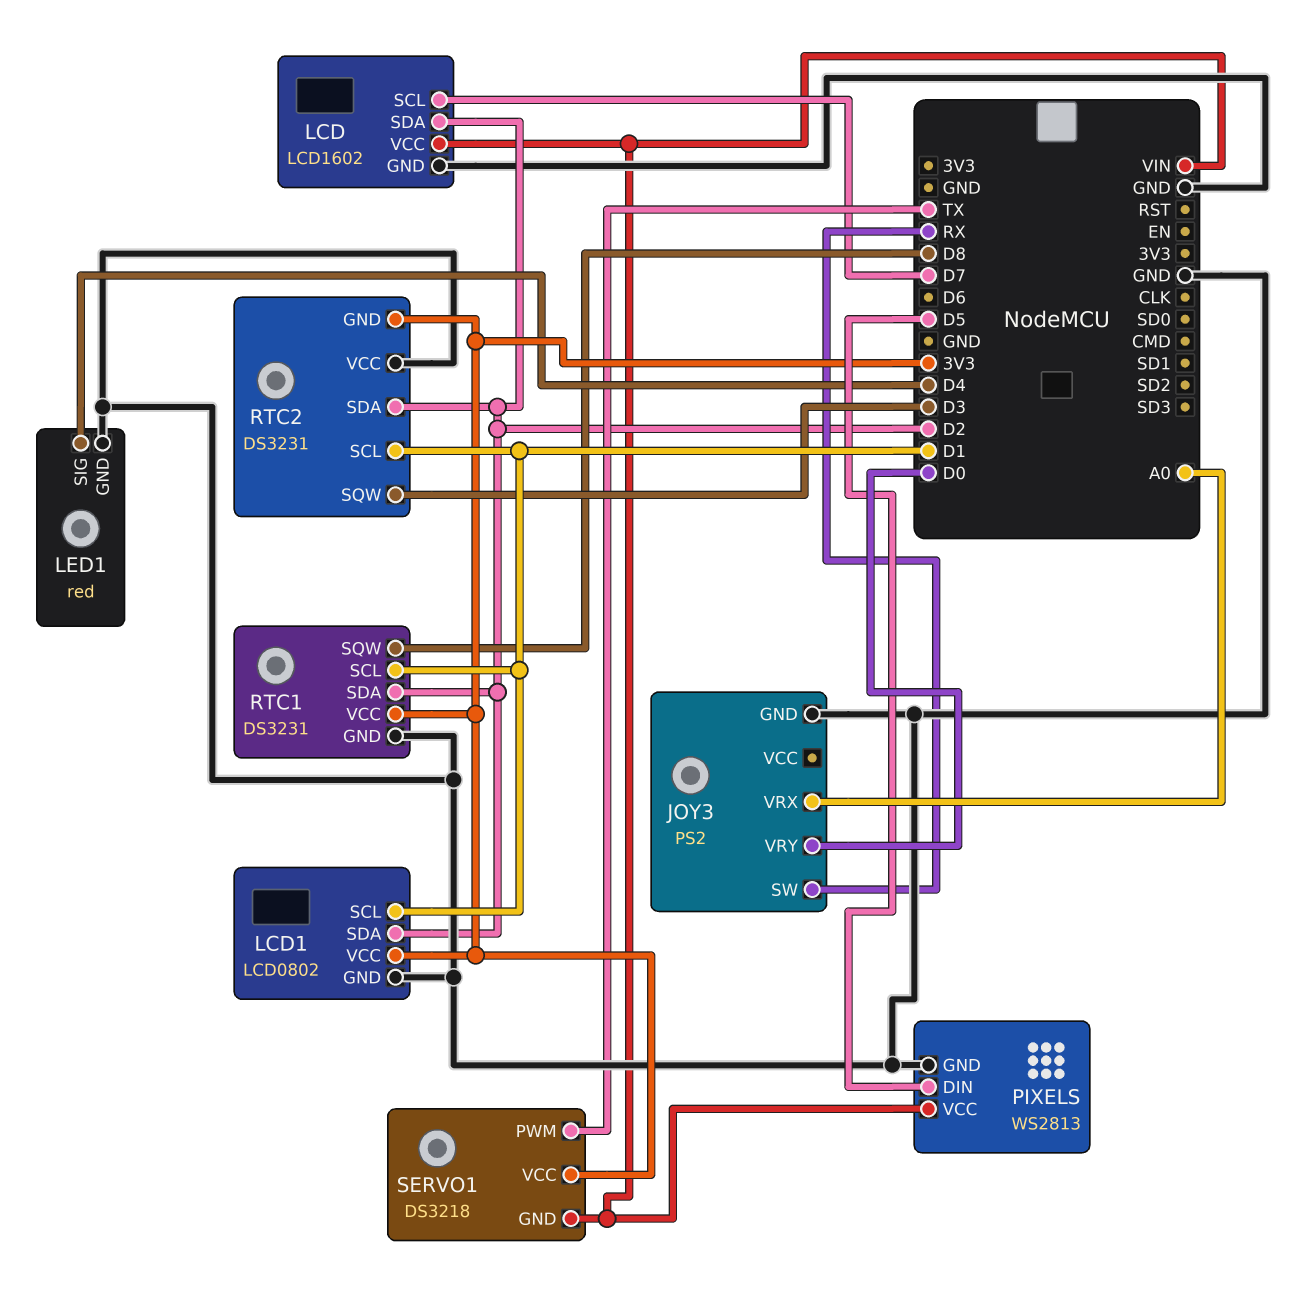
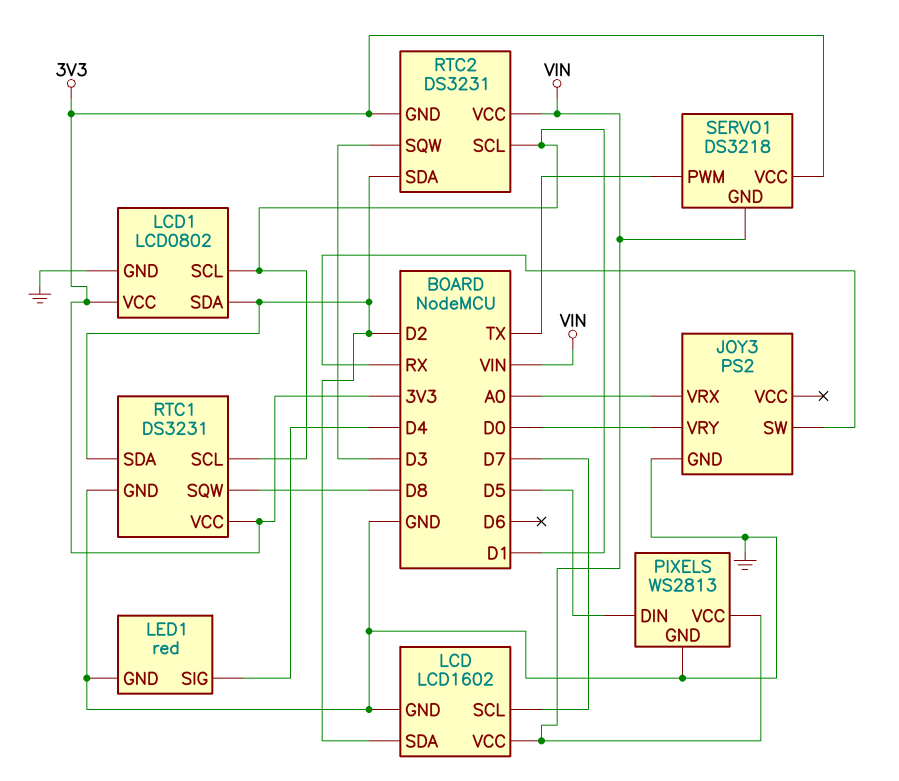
RTC2 pin VCC: GND -> VIN

